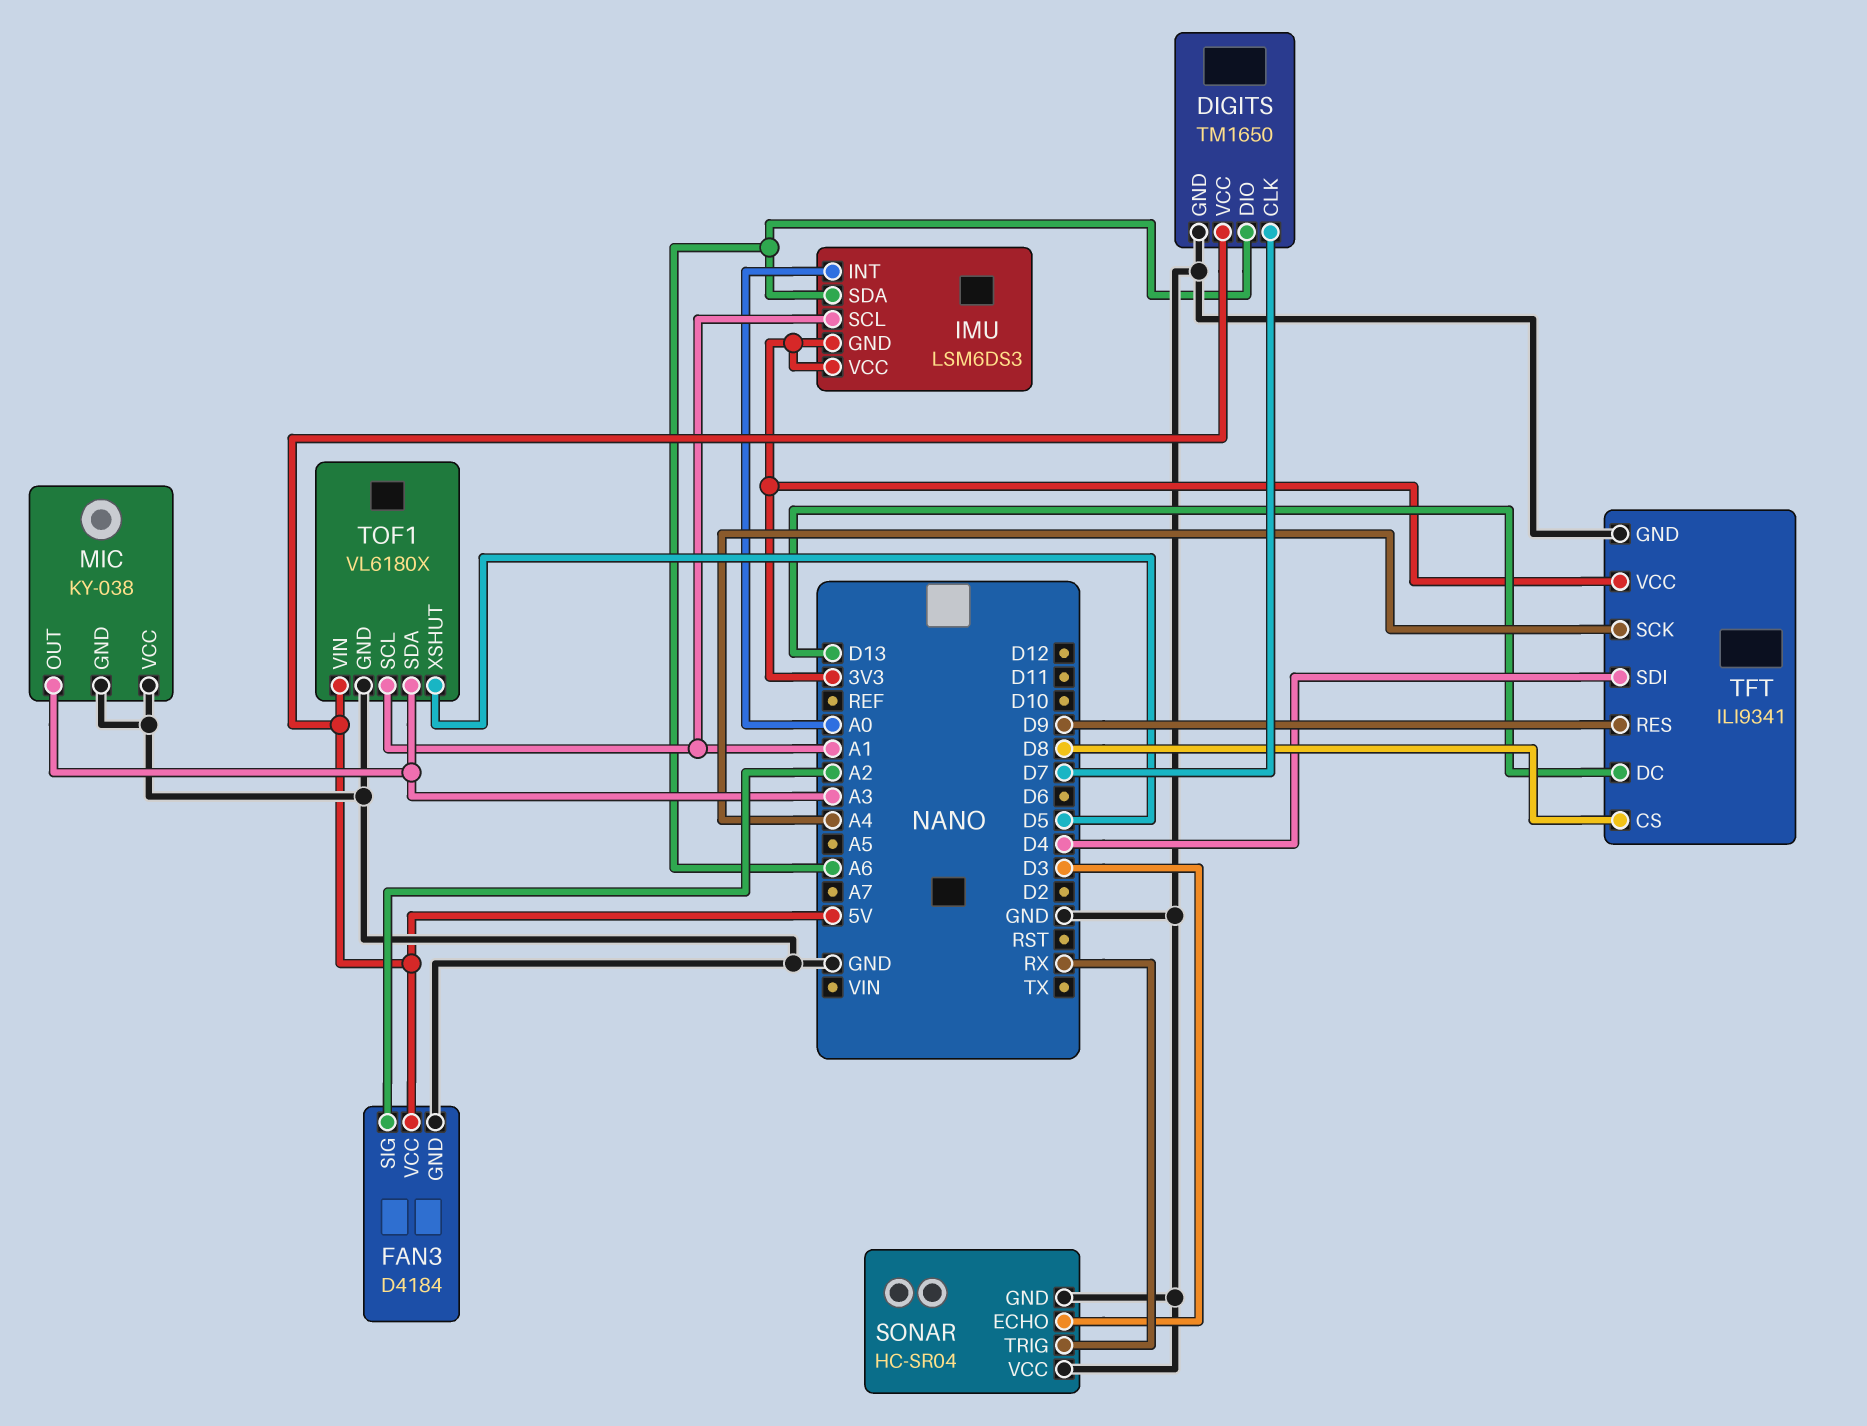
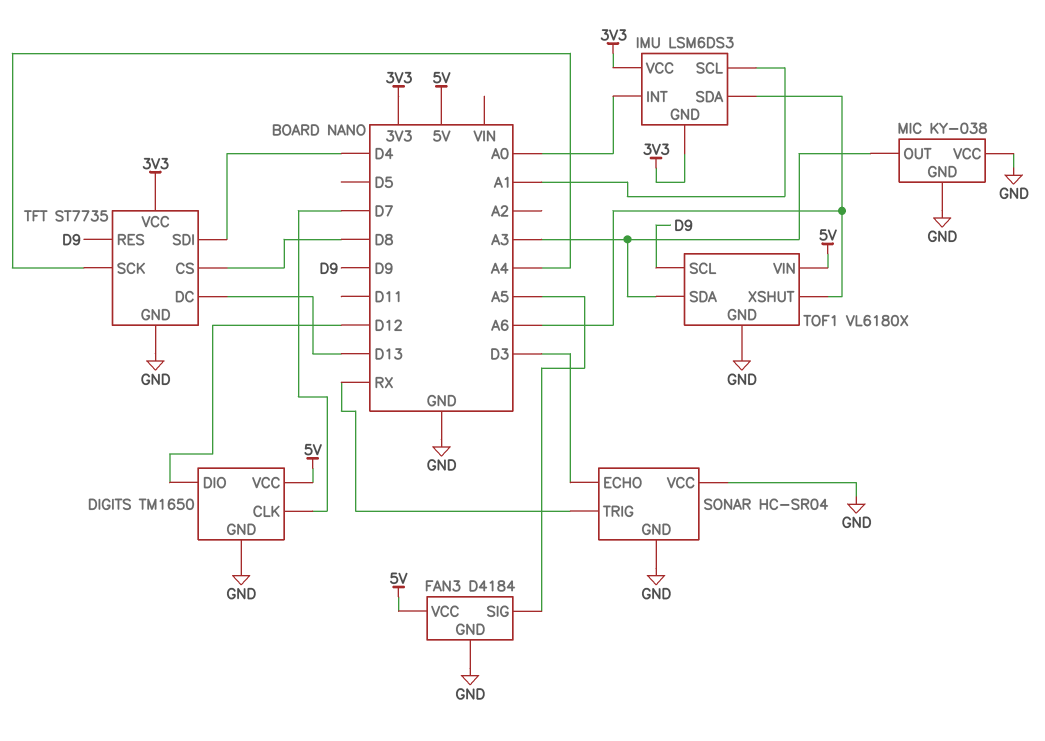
DIGITS pin DIO: A6 -> D12
FAN3 pin SIG: A2 -> A5
TFT: ILI9341 -> ST7735
TOF1 pin SCL: A1 -> D9
TOF1 pin XSHUT: D5 -> A6

